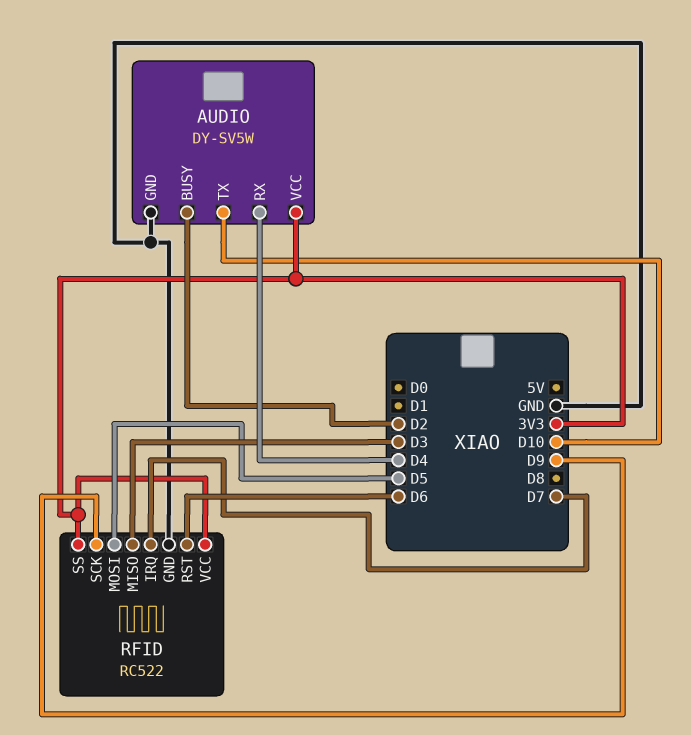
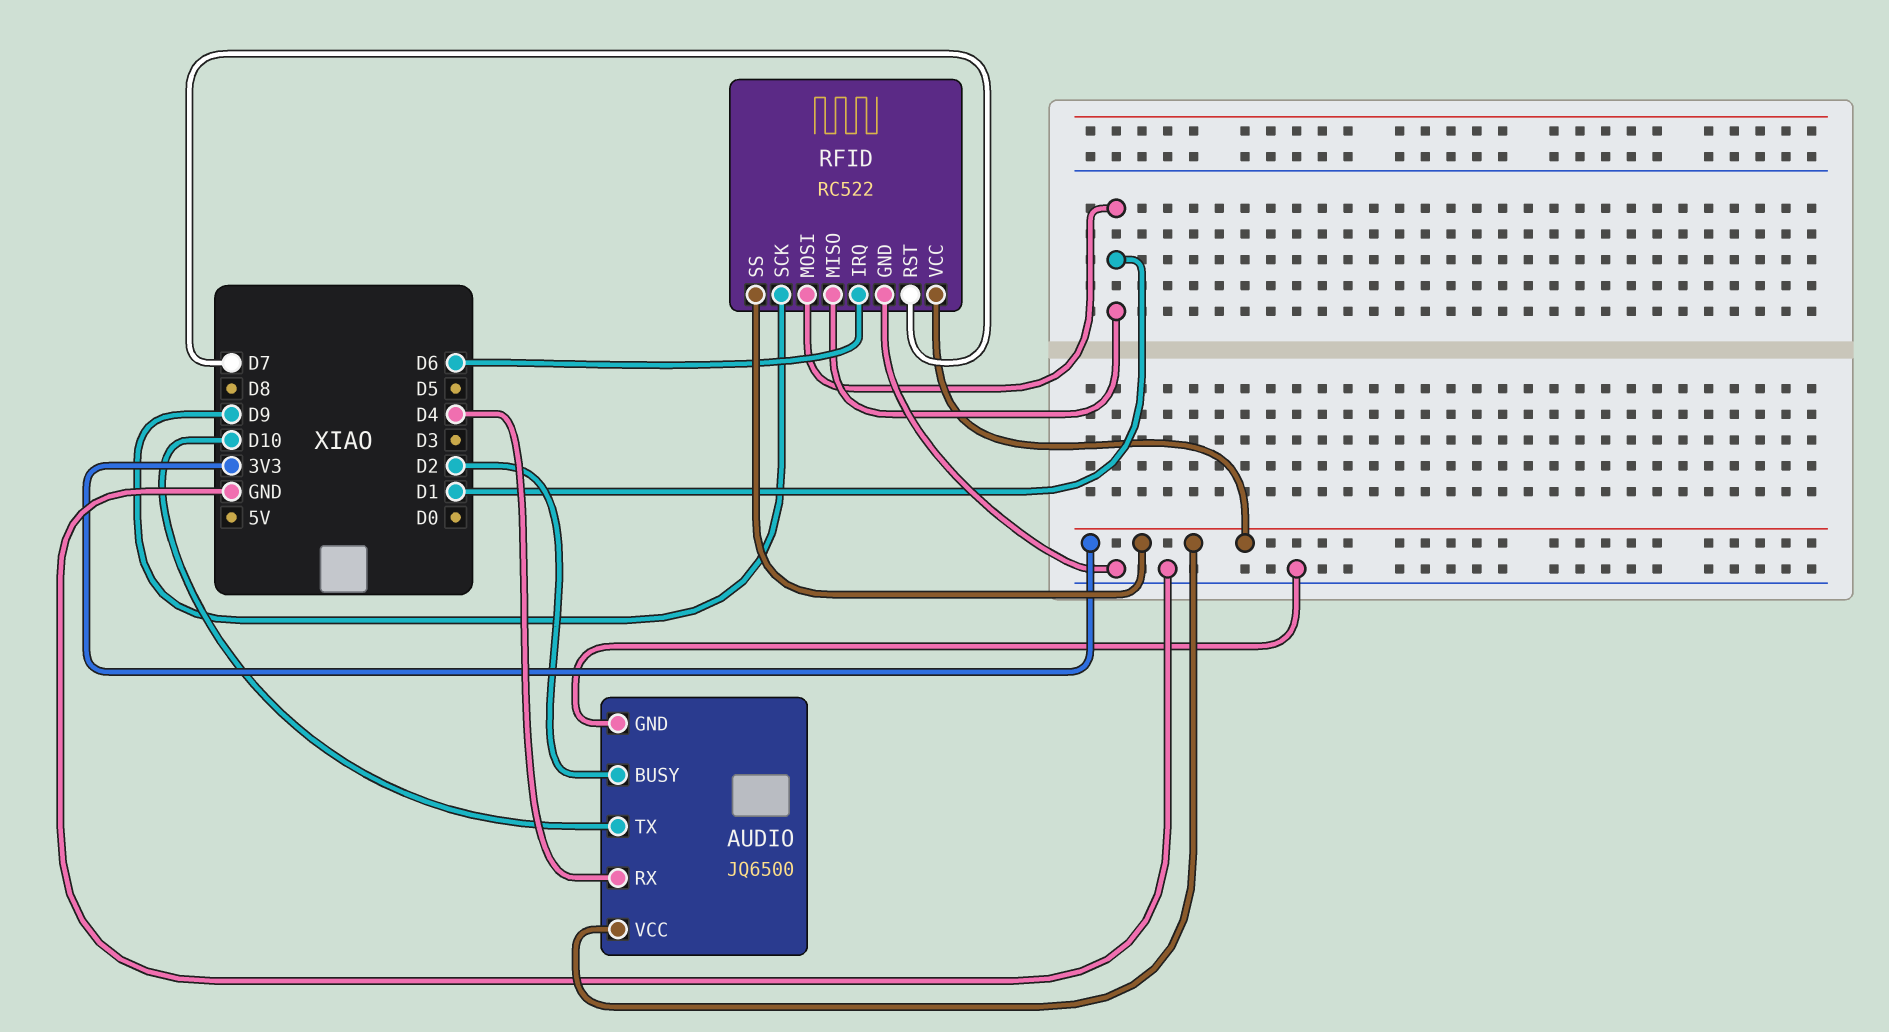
AUDIO: DY-SV5W -> JQ6500
RFID pin IRQ: D7 -> D6
RFID pin MISO: D3 -> D1
RFID pin MOSI: D5 -> D1
RFID pin RST: D6 -> D7

